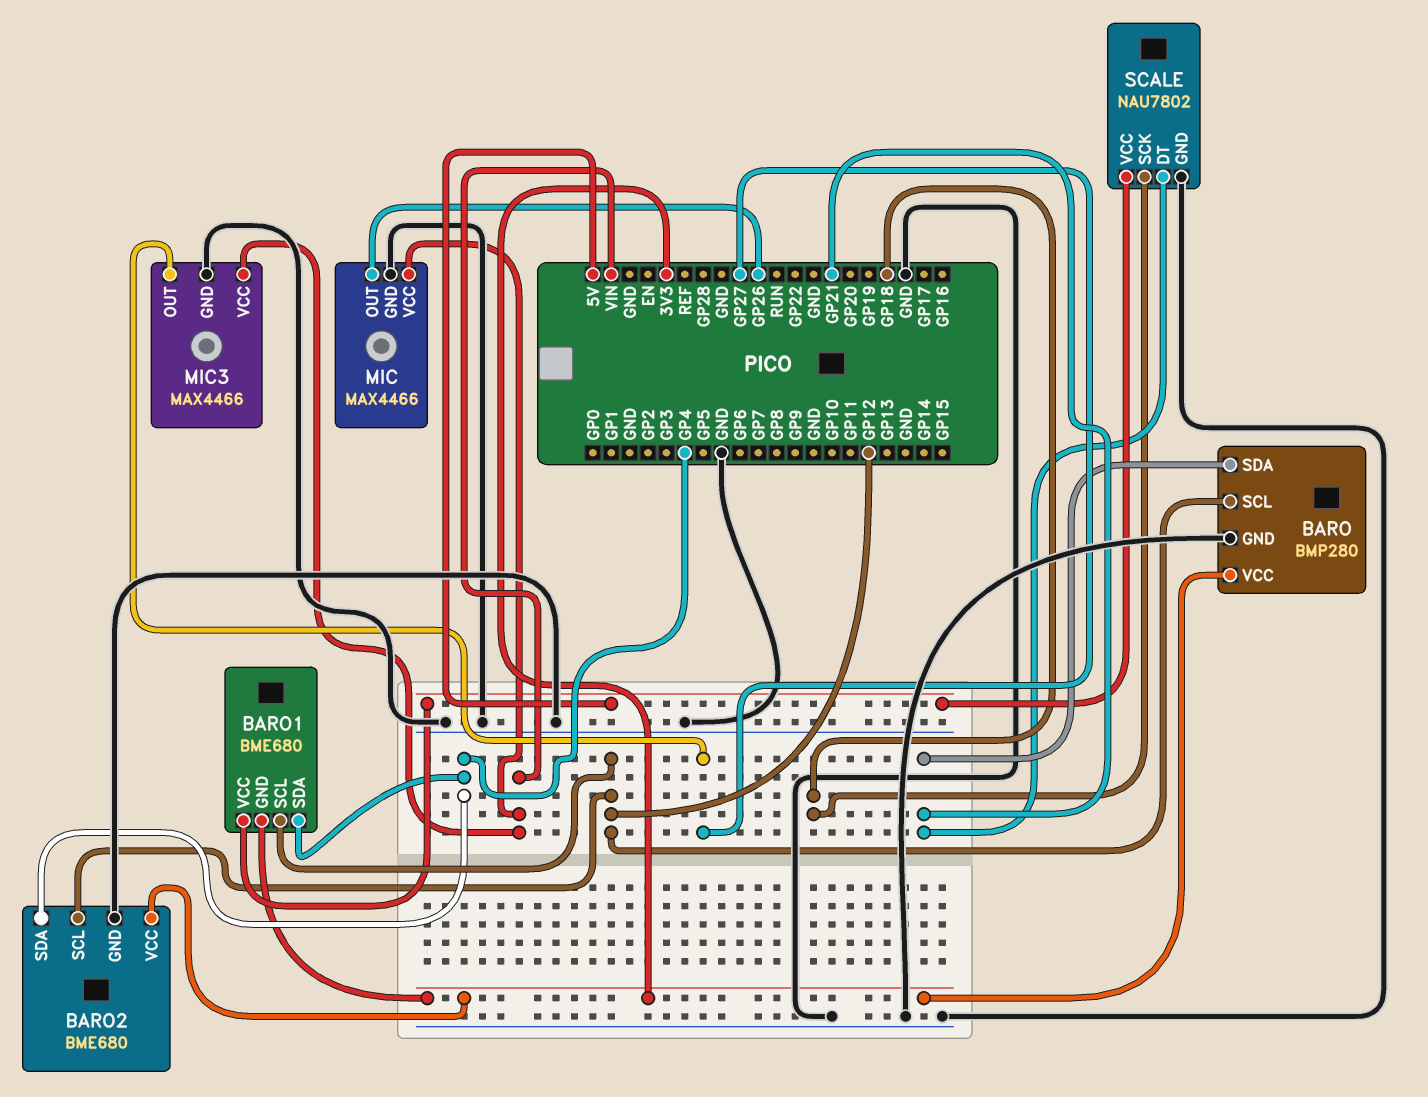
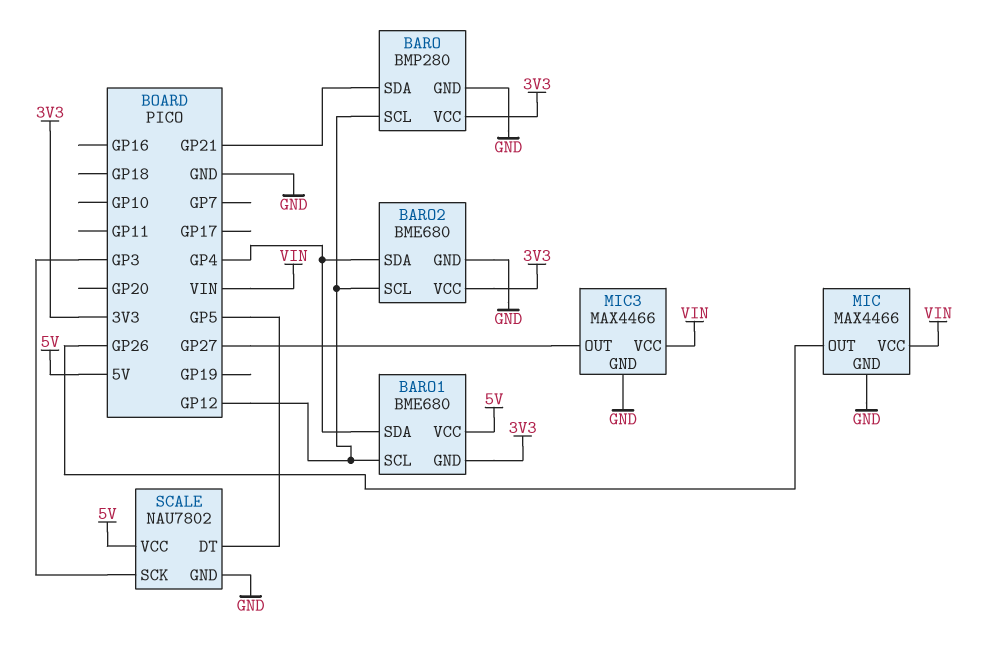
SCALE pin DT: GP21 -> GP5
SCALE pin SCK: GP18 -> GP3

